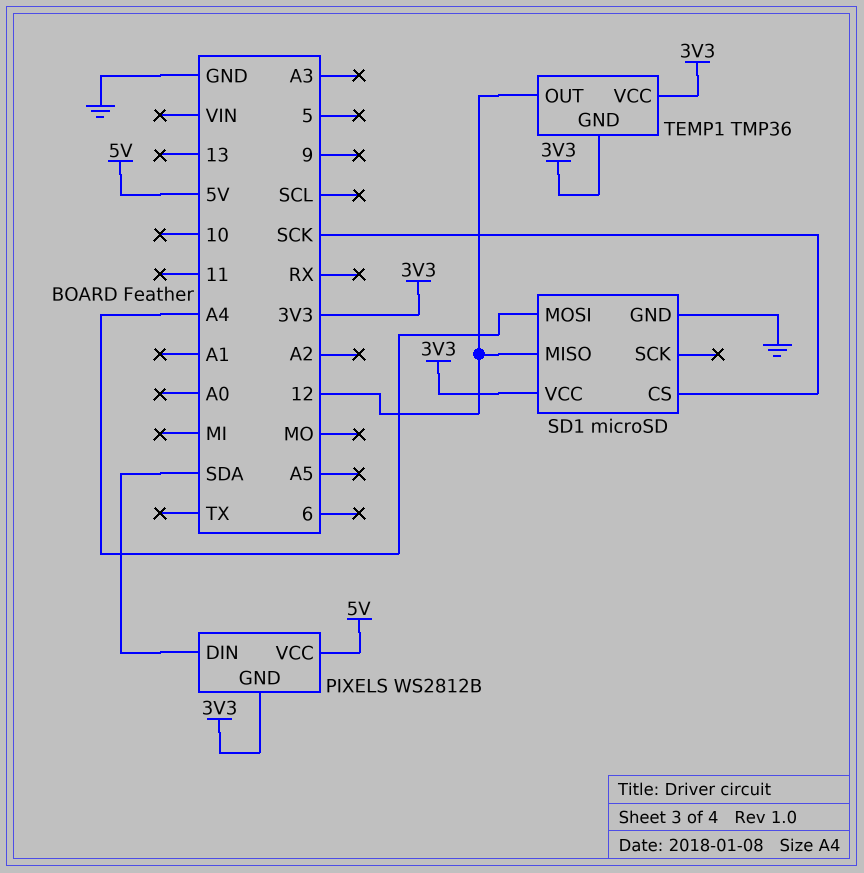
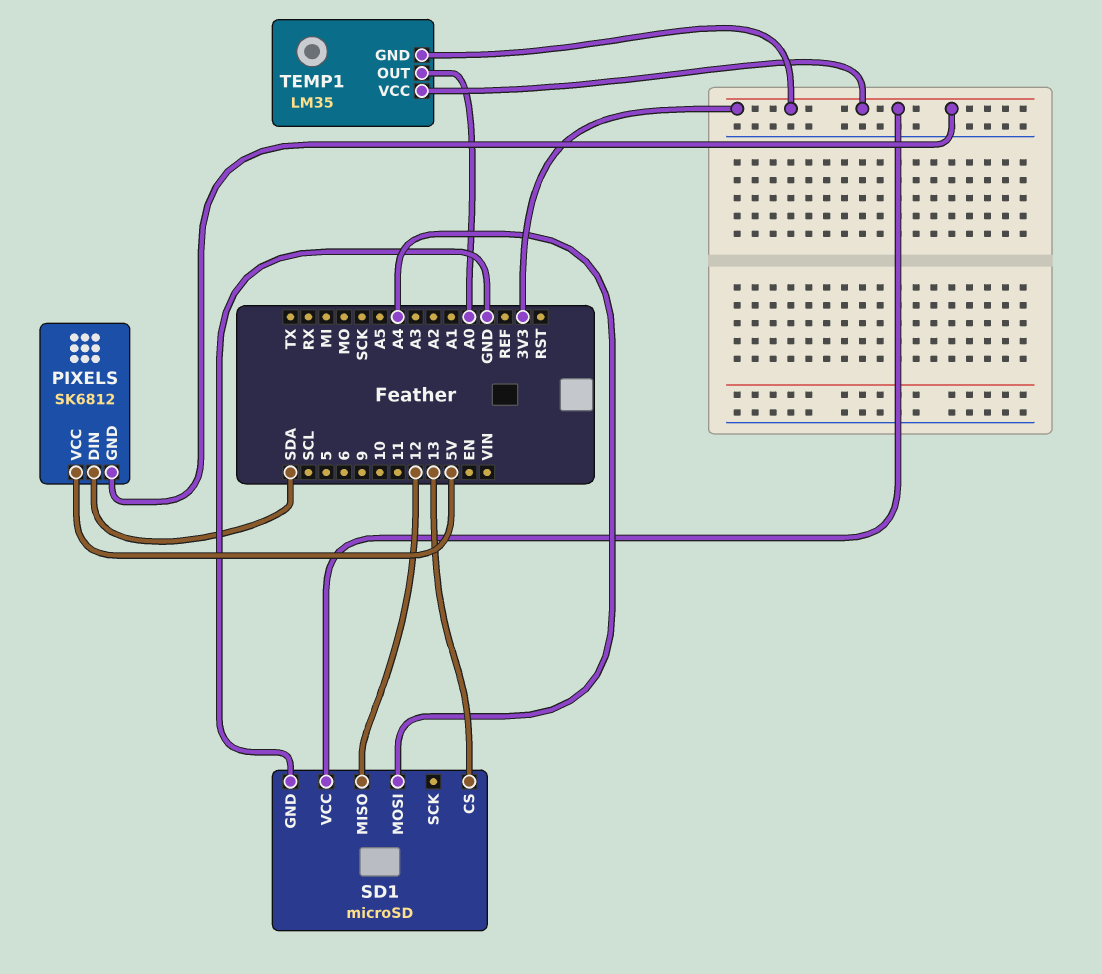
PIXELS: WS2812B -> SK6812
SD1 pin CS: SCK -> 13
TEMP1: TMP36 -> LM35
TEMP1 pin OUT: 12 -> A0

